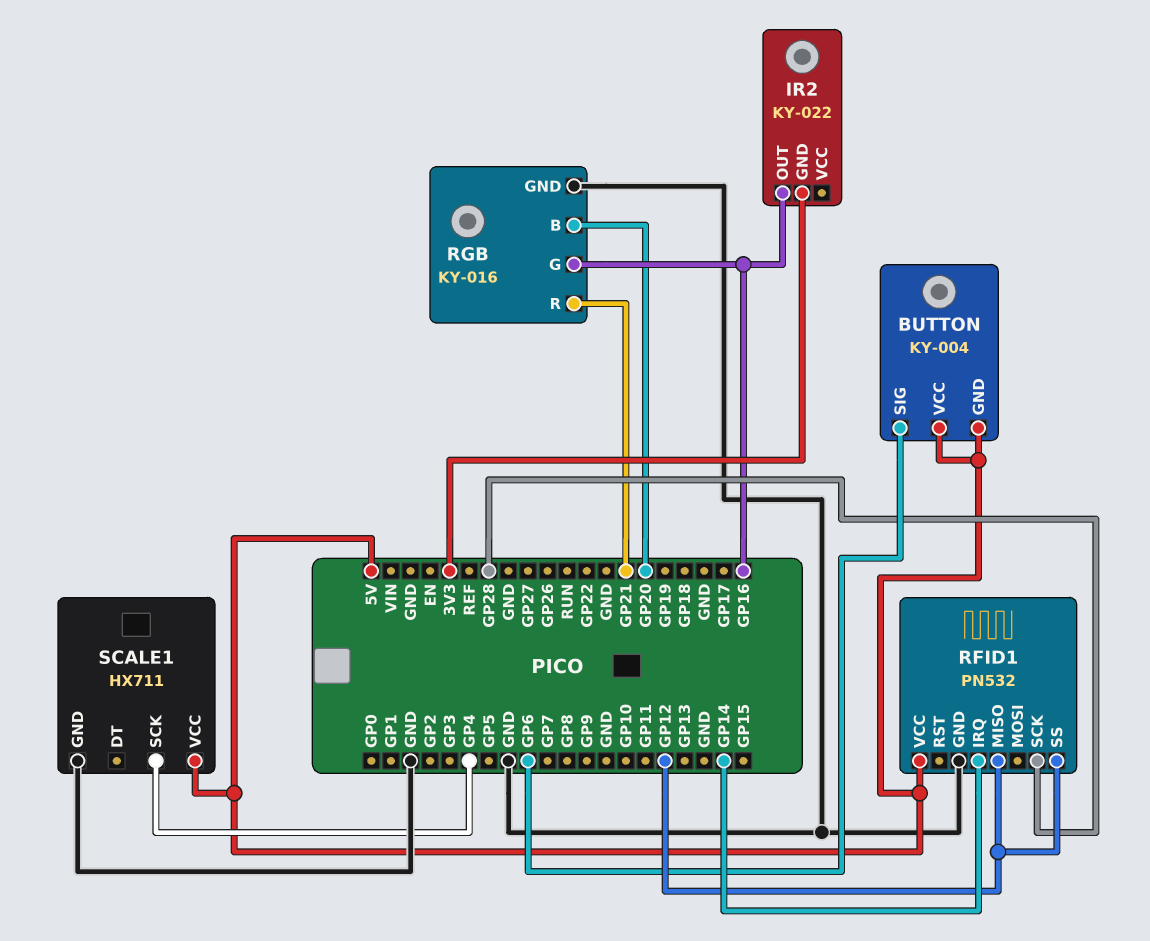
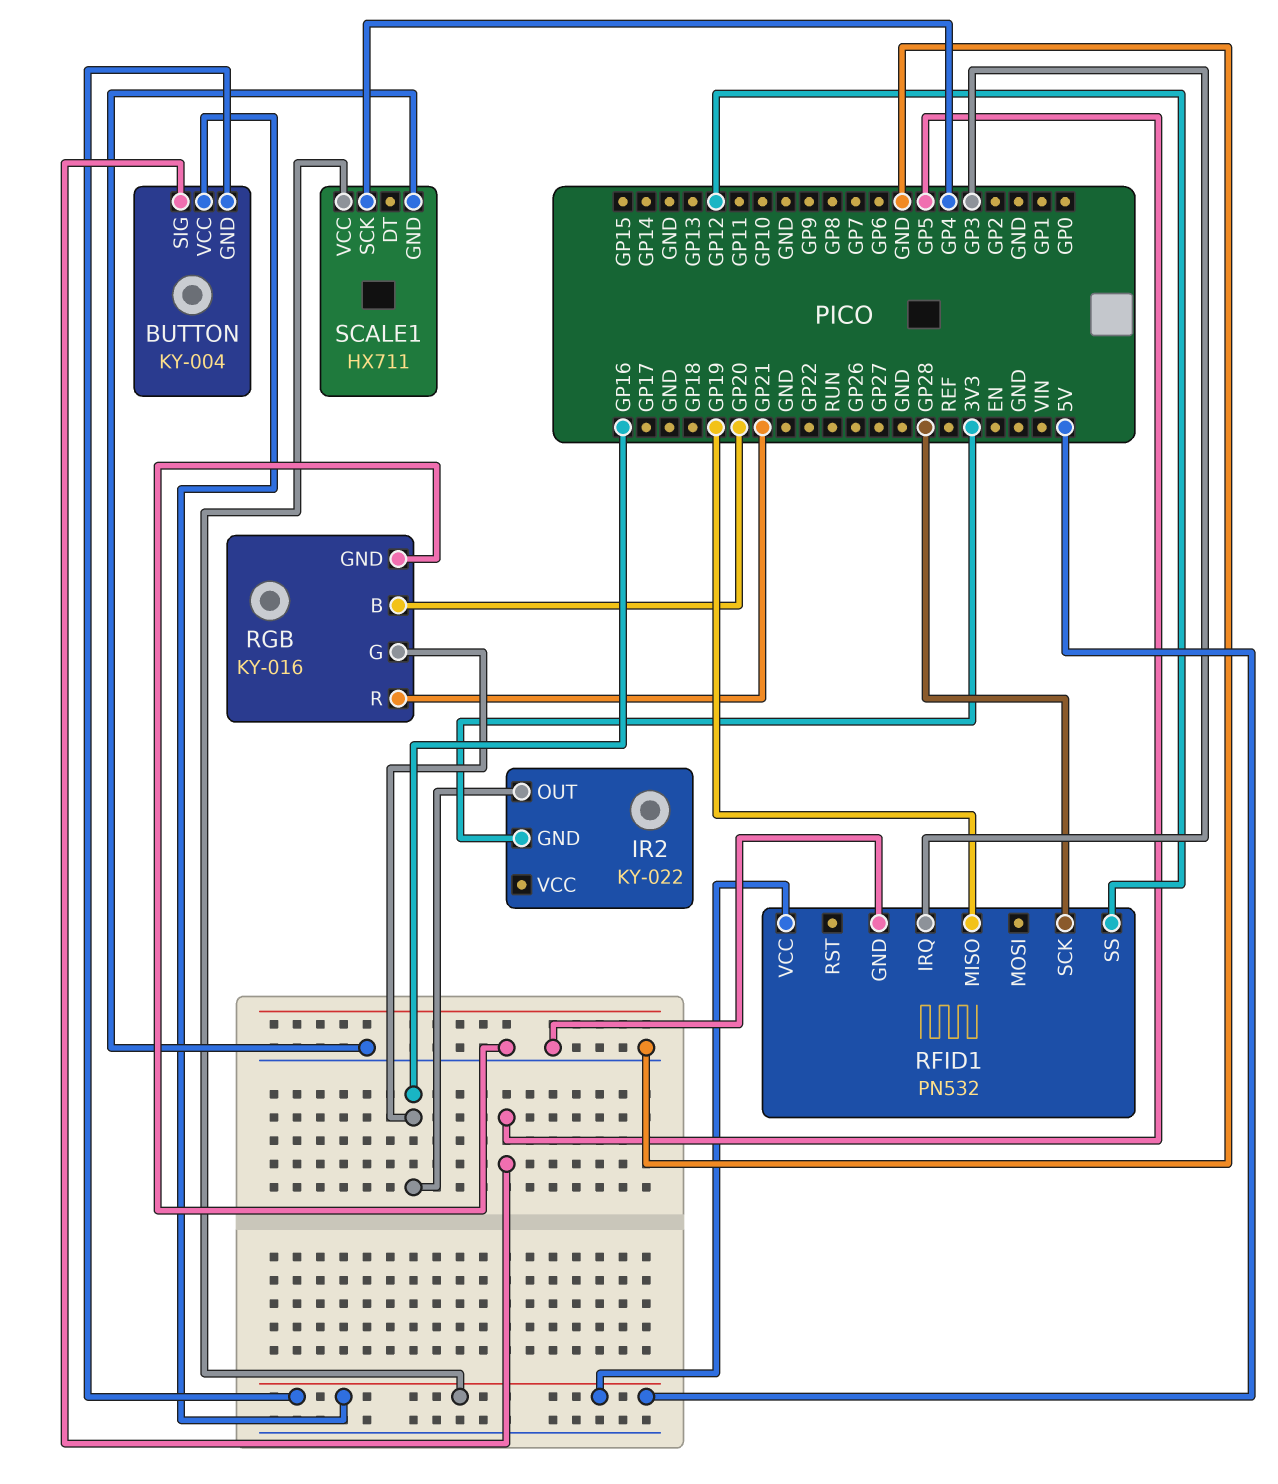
BUTTON pin SIG: GP6 -> GP5
RFID1 pin IRQ: GP14 -> GP3
RFID1 pin MISO: GP12 -> GP19

